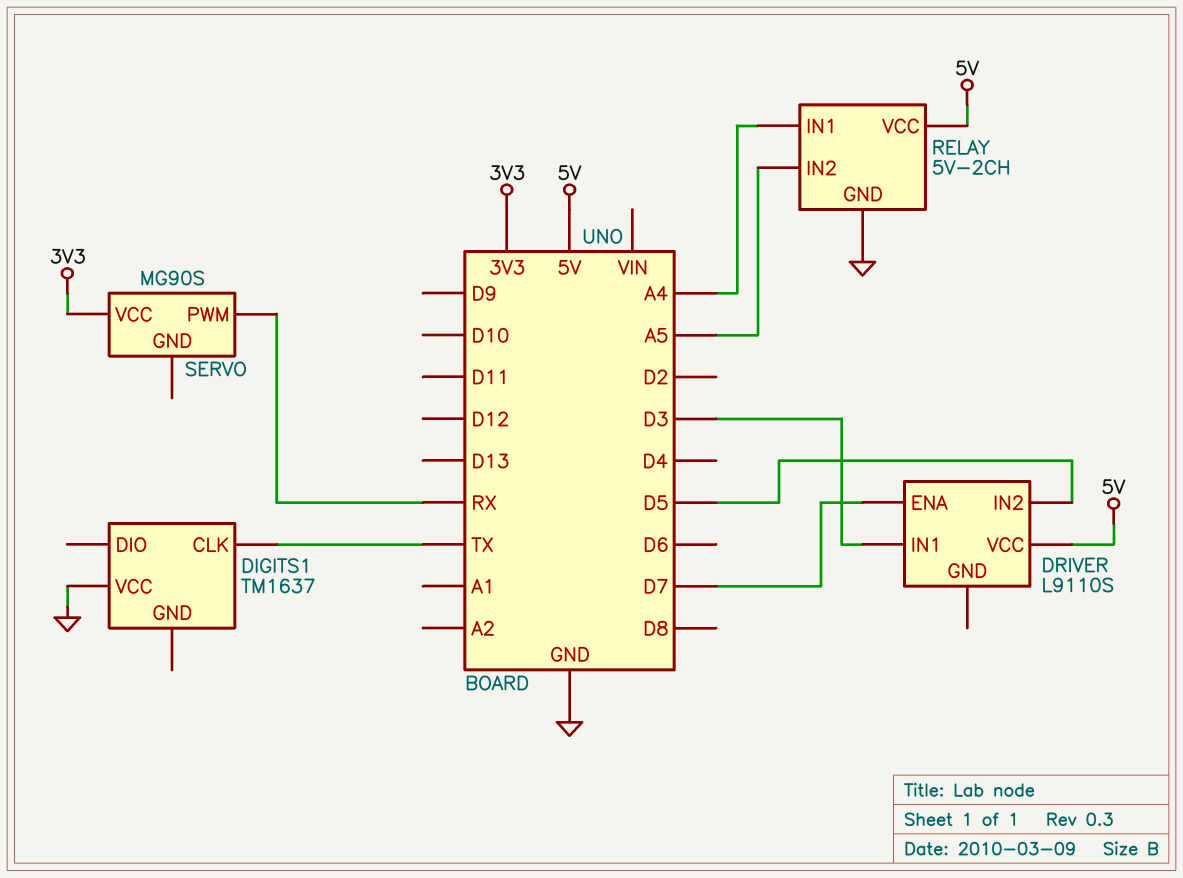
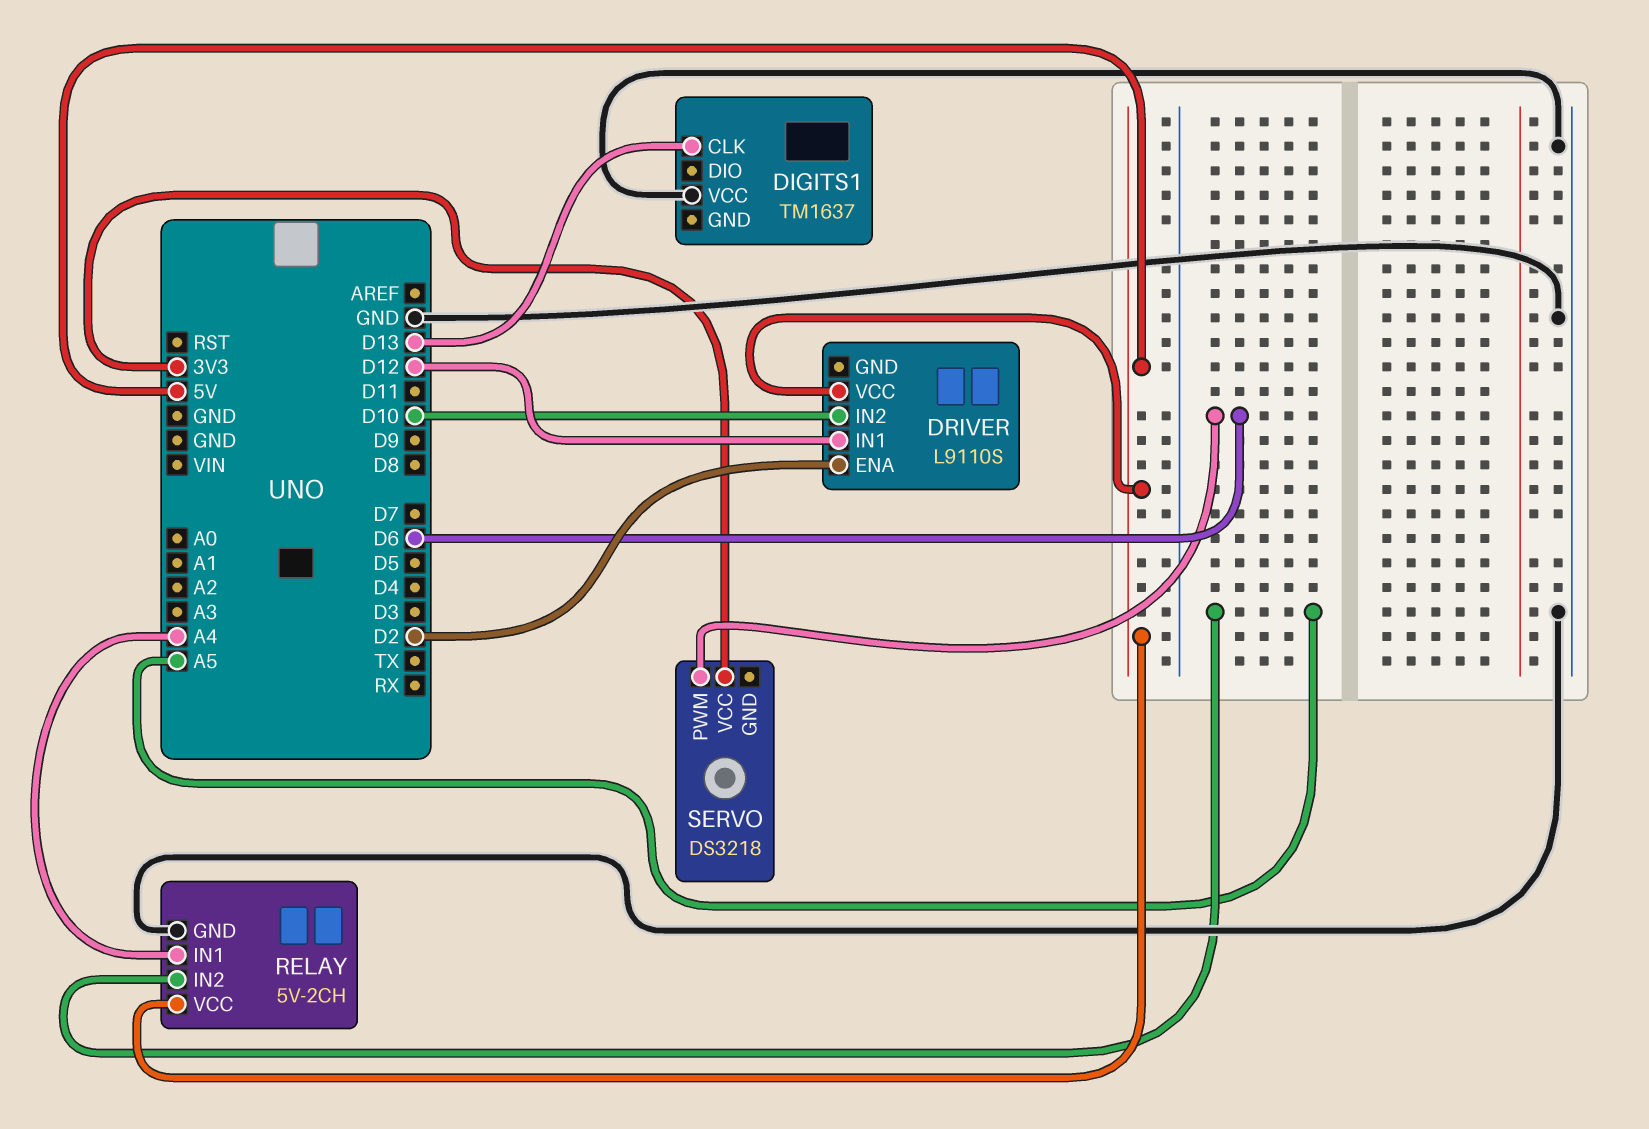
DIGITS1 pin CLK: TX -> D13
DRIVER pin ENA: D7 -> D2
DRIVER pin IN1: D3 -> D12
DRIVER pin IN2: D5 -> D10
SERVO: MG90S -> DS3218
SERVO pin PWM: RX -> D6

